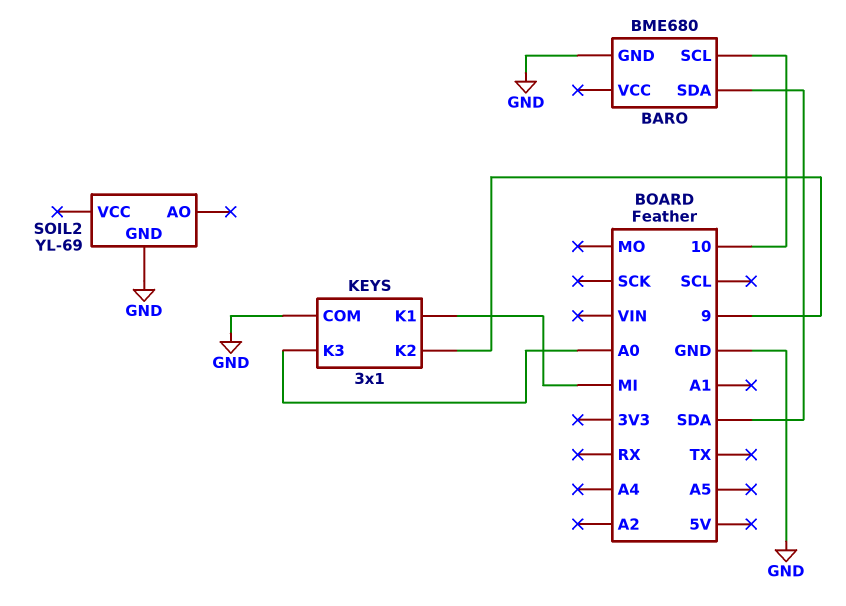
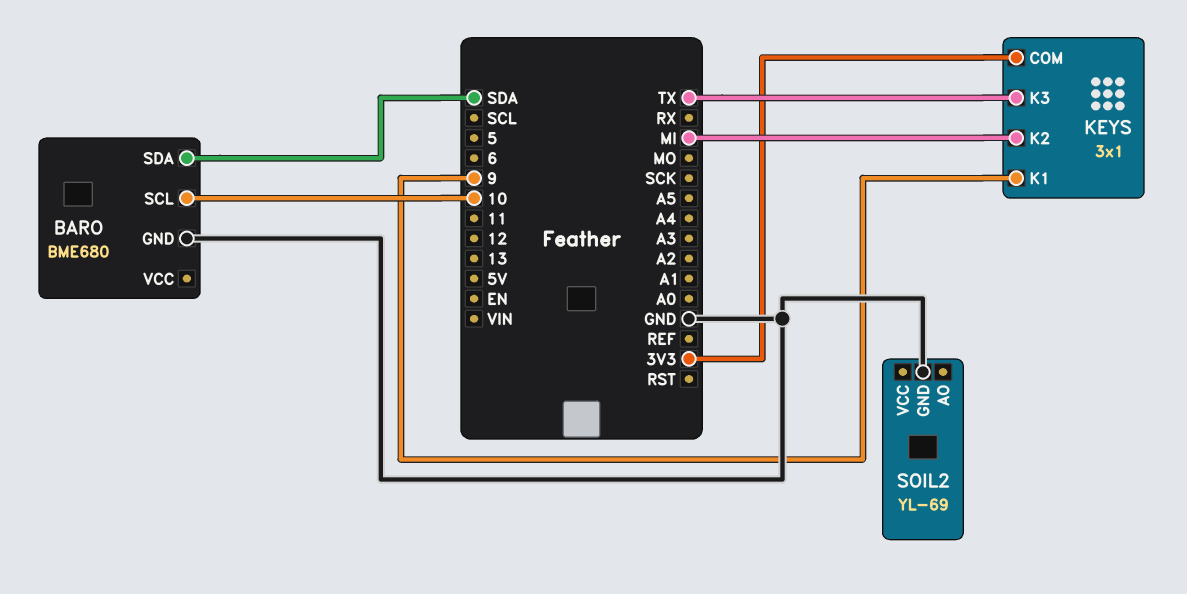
KEYS pin COM: GND -> 3V3
KEYS pin K1: MI -> 9
KEYS pin K2: 9 -> MI
KEYS pin K3: A0 -> TX

